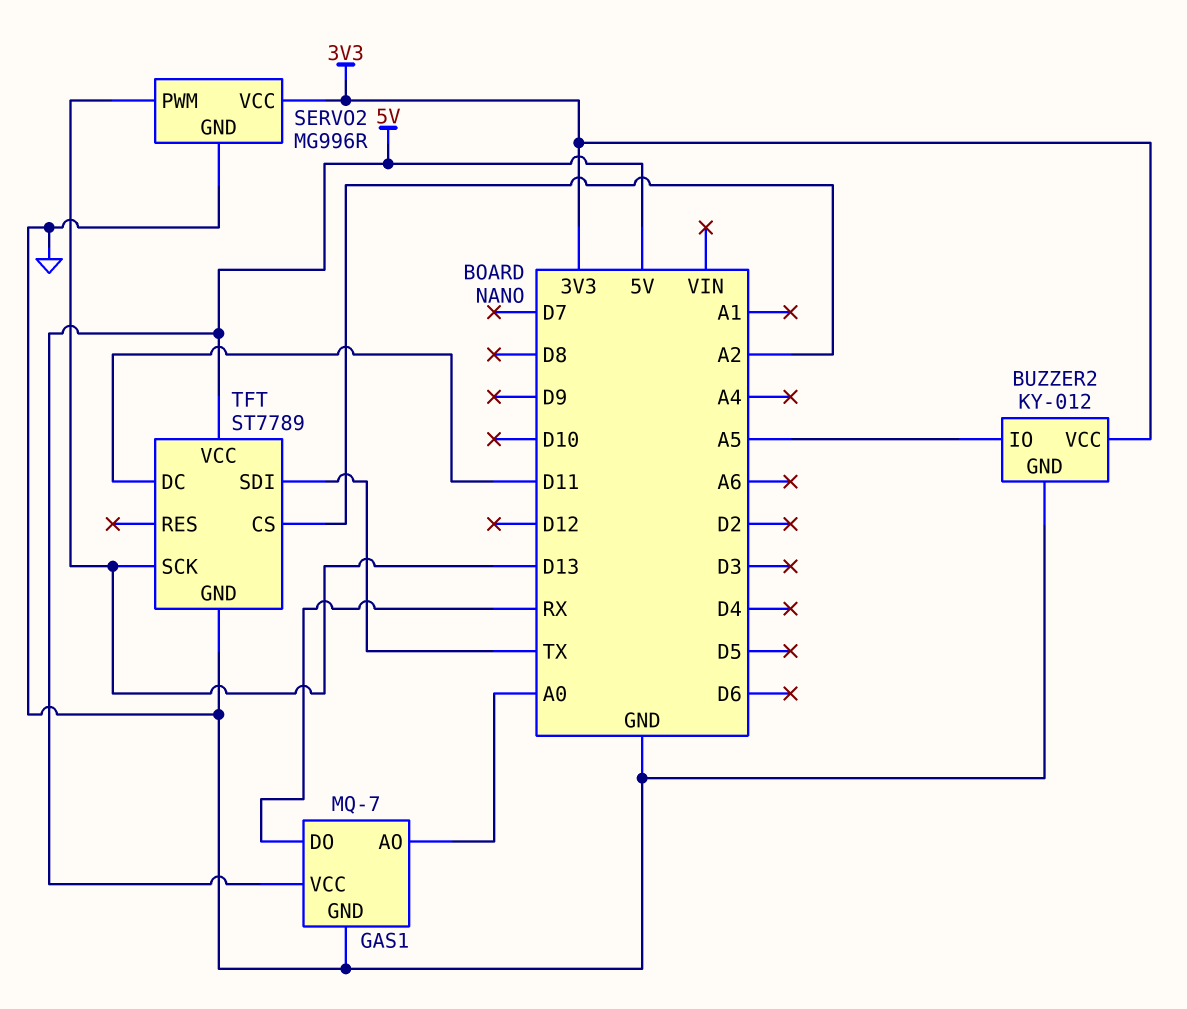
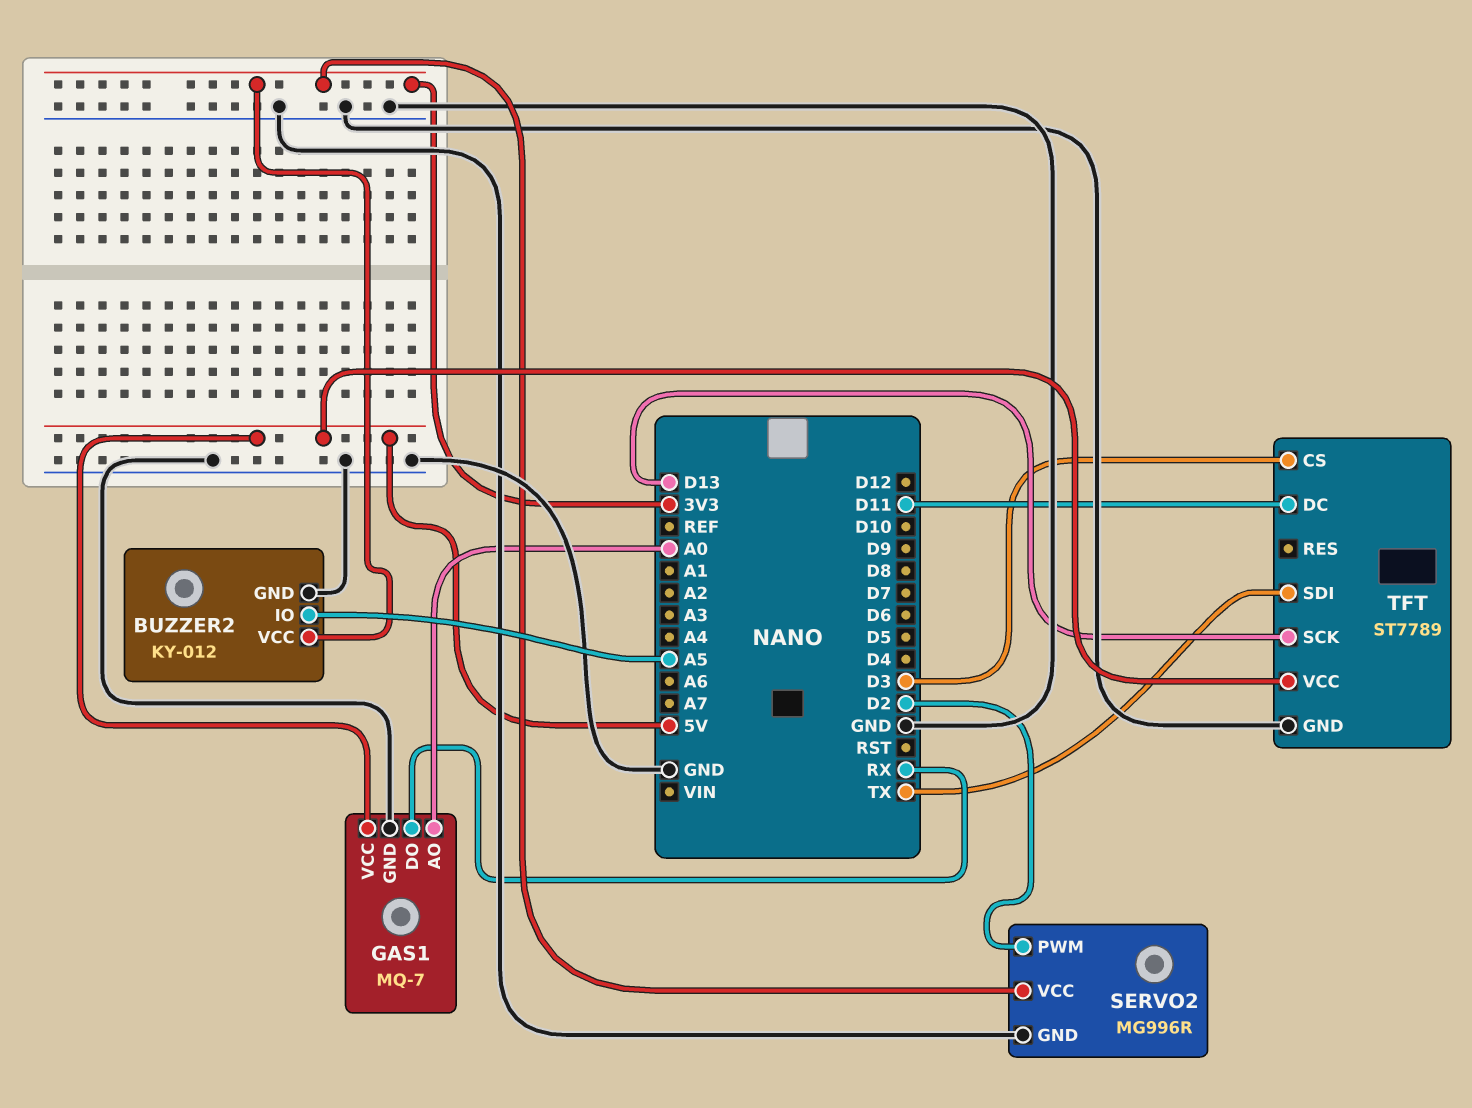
SERVO2 pin PWM: D13 -> D2
TFT pin CS: A2 -> D3

